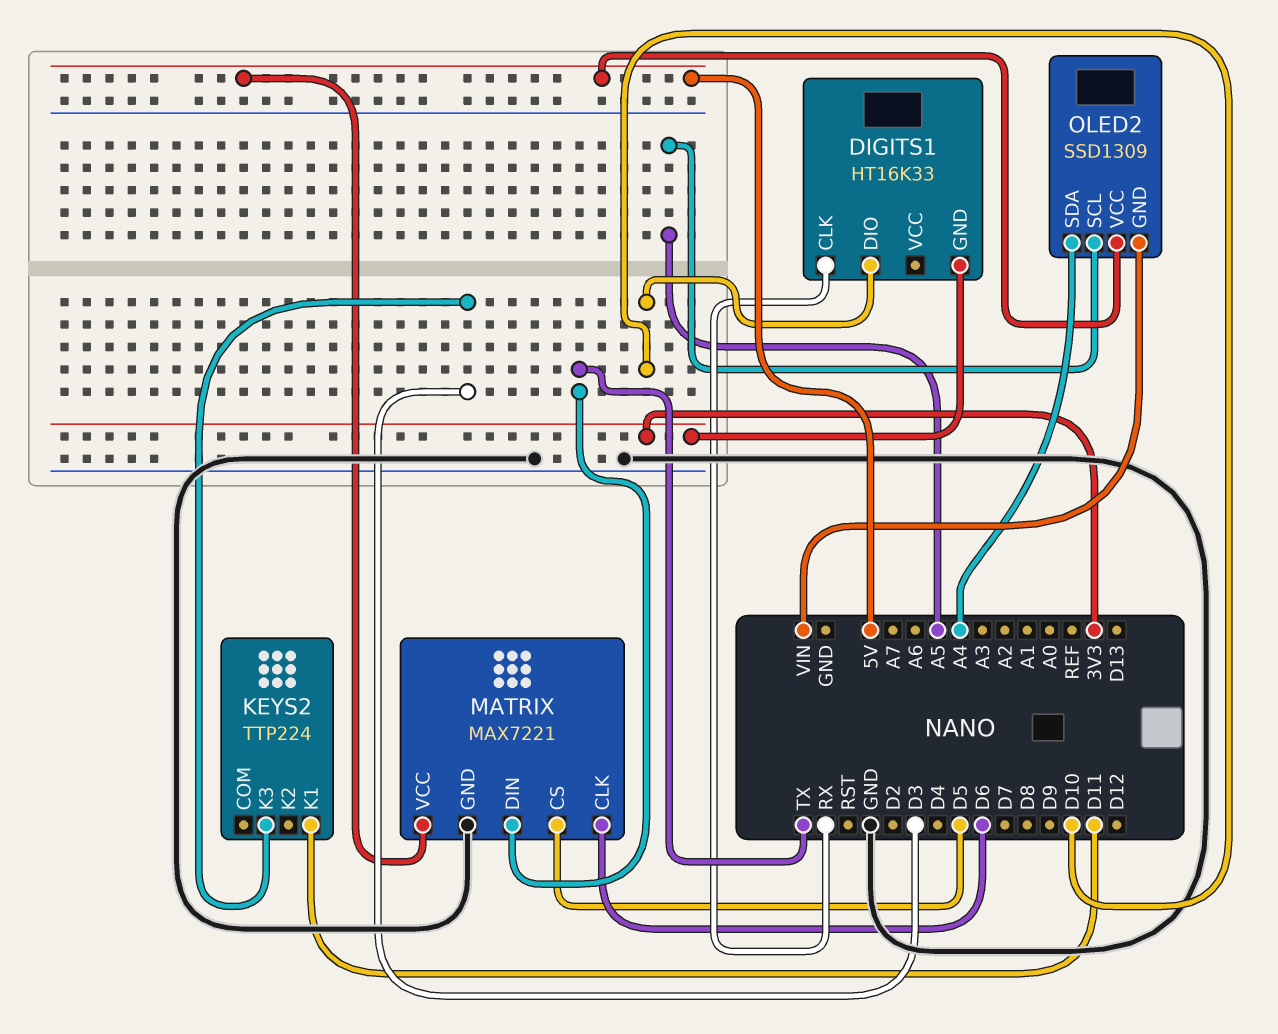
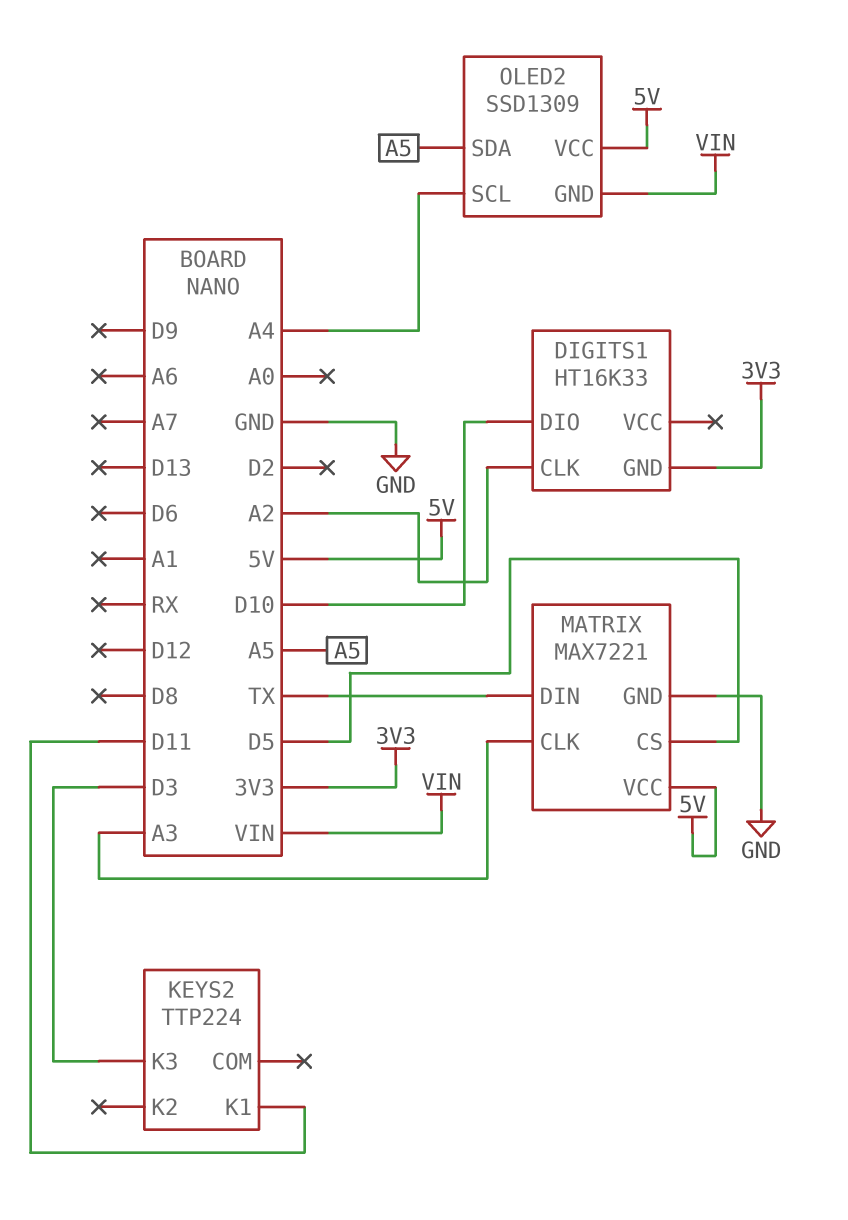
DIGITS1 pin CLK: RX -> A2
MATRIX pin CLK: D6 -> A3
OLED2 pin SCL: A5 -> A4
OLED2 pin SDA: A4 -> A5

